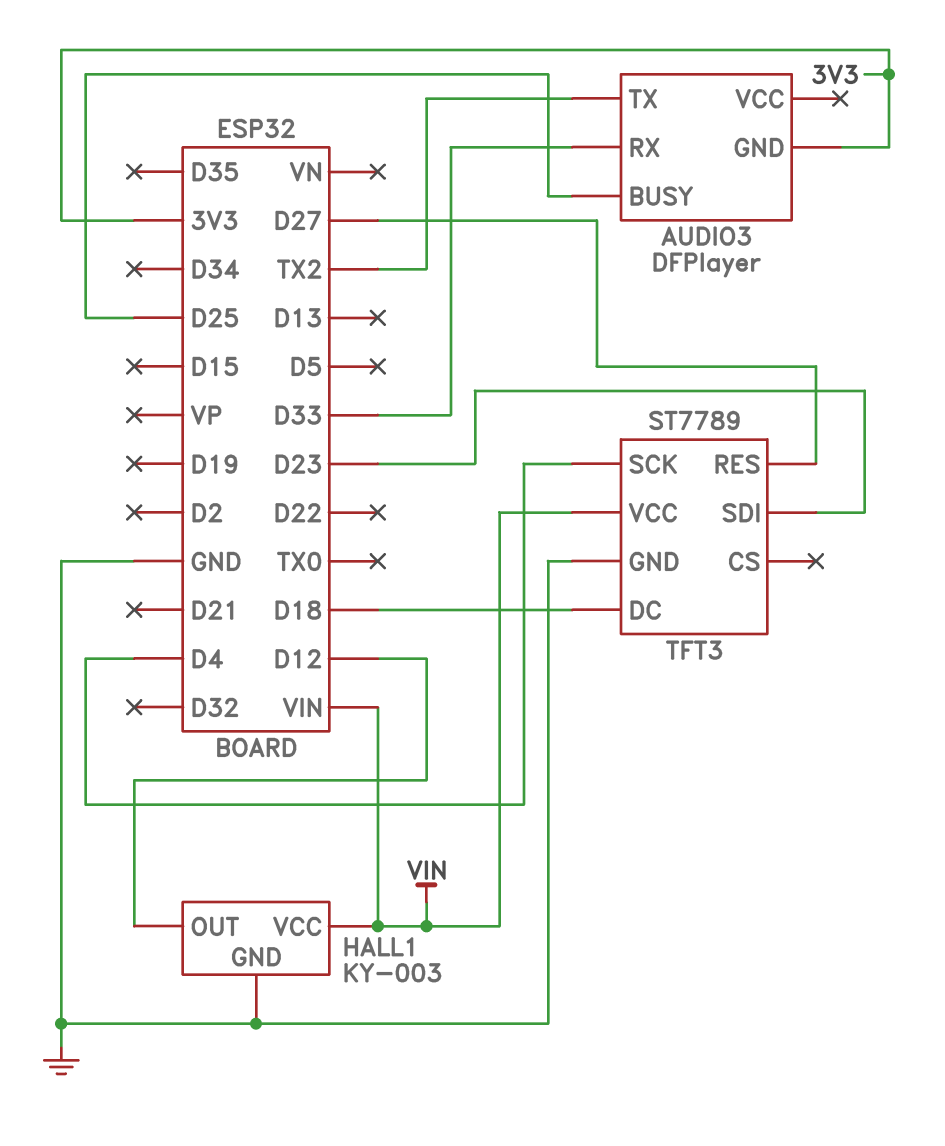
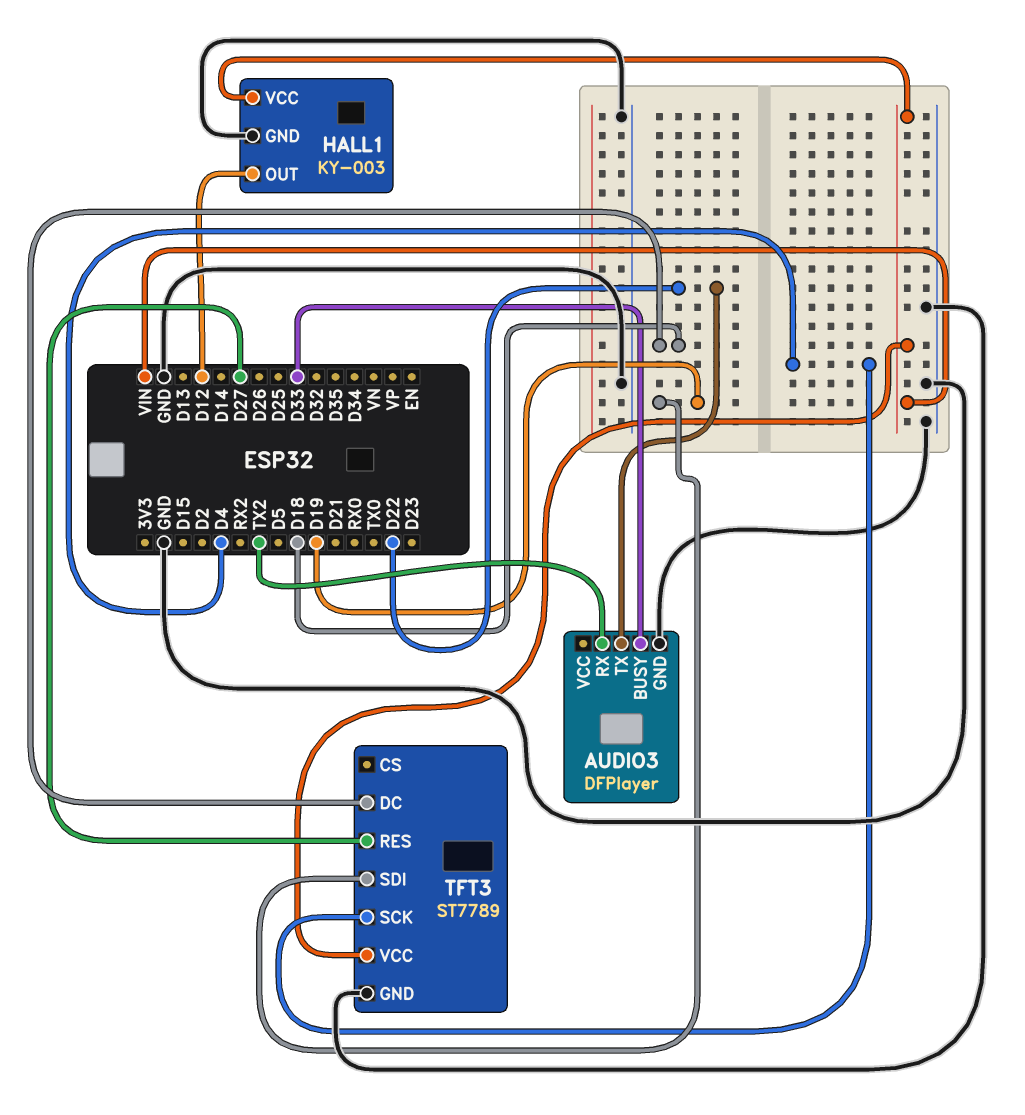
AUDIO3 pin BUSY: D25 -> D33
AUDIO3 pin GND: 3V3 -> GND
AUDIO3 pin RX: D33 -> TX2
AUDIO3 pin TX: TX2 -> D22
TFT3 pin SDI: D23 -> D19

